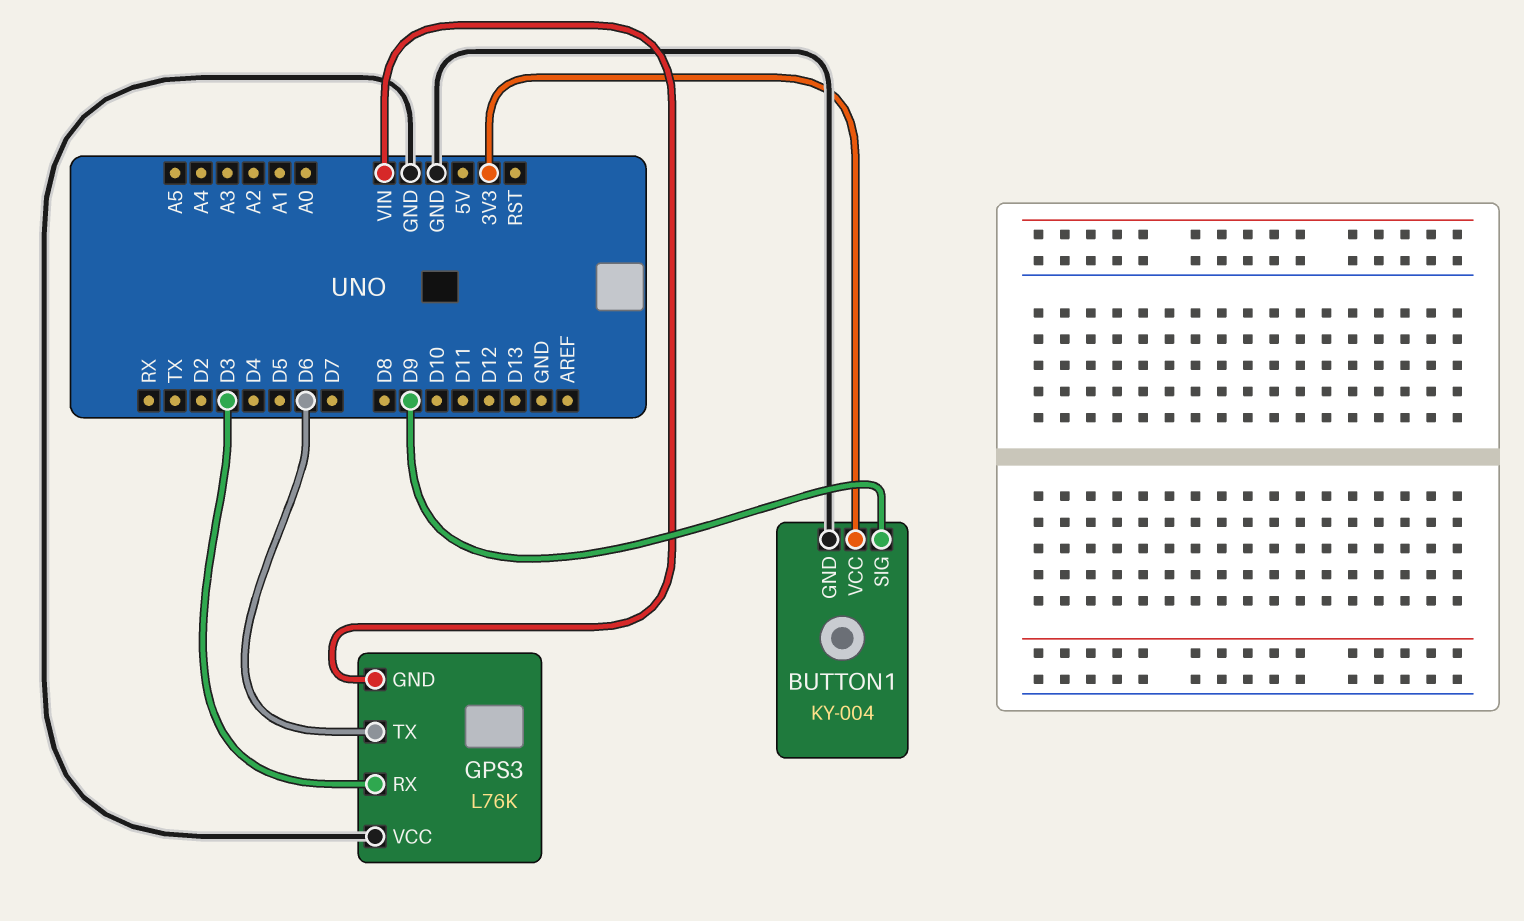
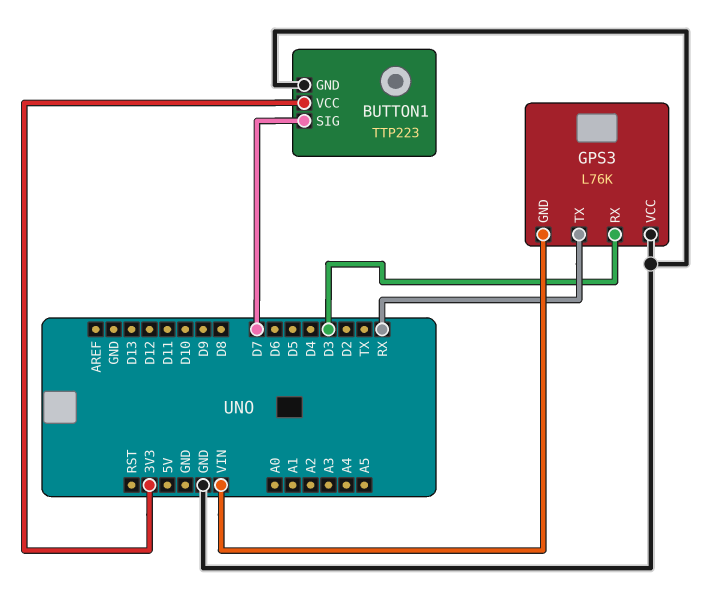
BUTTON1: KY-004 -> TTP223
BUTTON1 pin SIG: D9 -> D7
GPS3 pin TX: D6 -> RX

